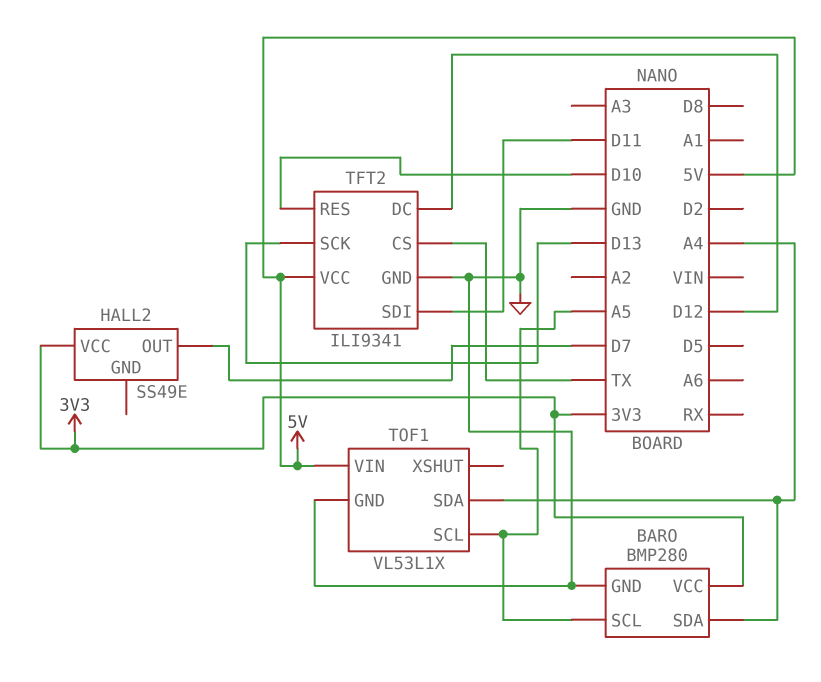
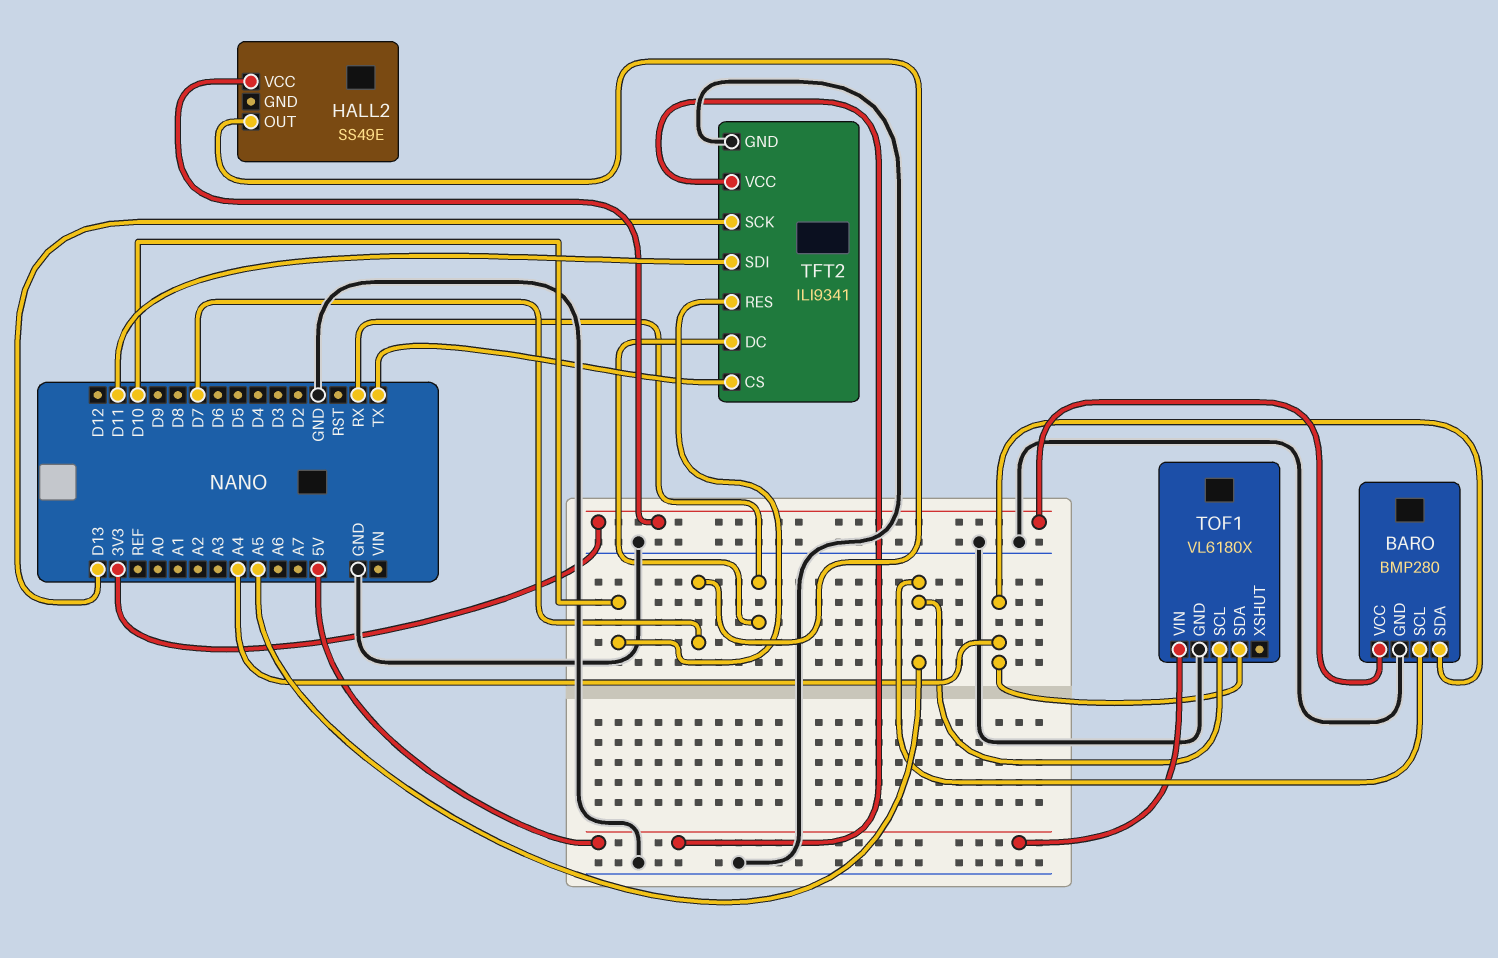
TFT2 pin DC: D12 -> RX
TOF1: VL53L1X -> VL6180X

